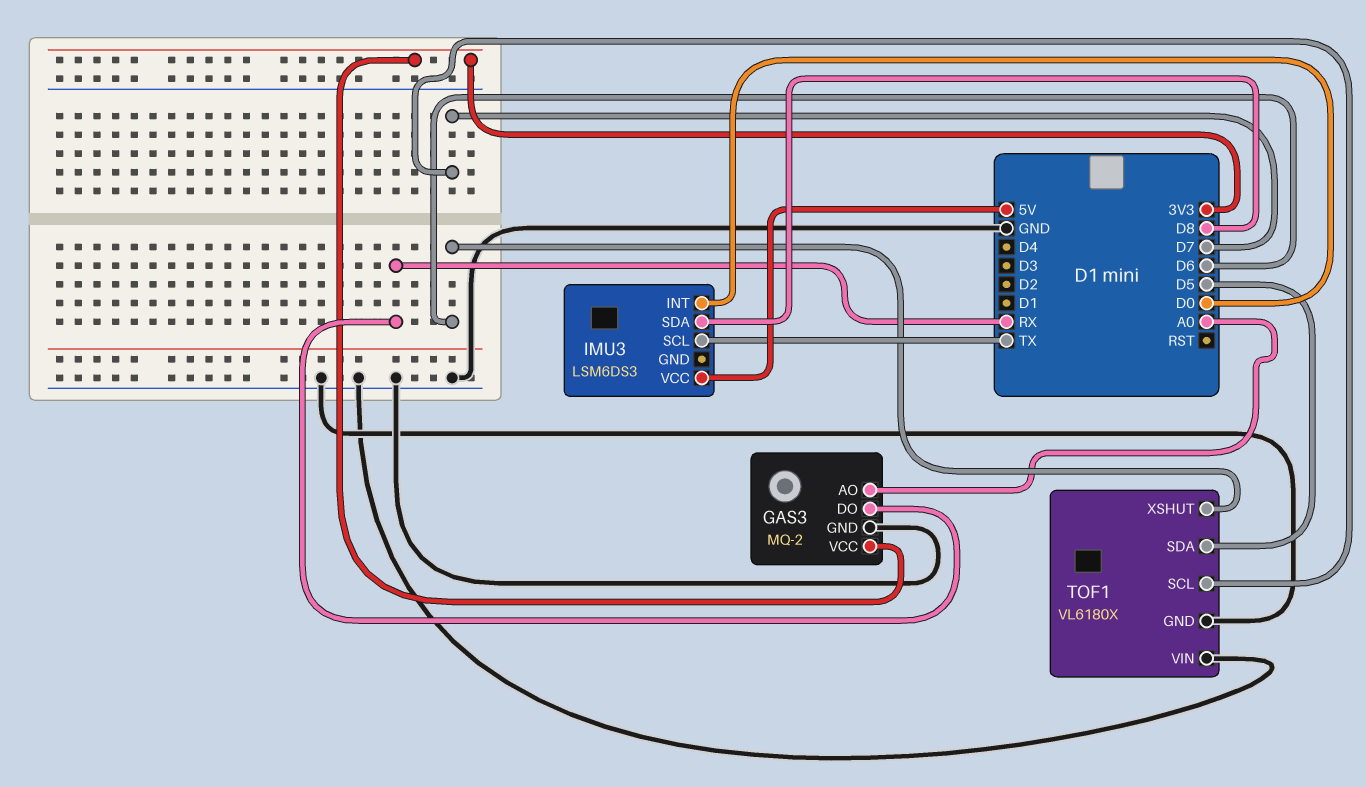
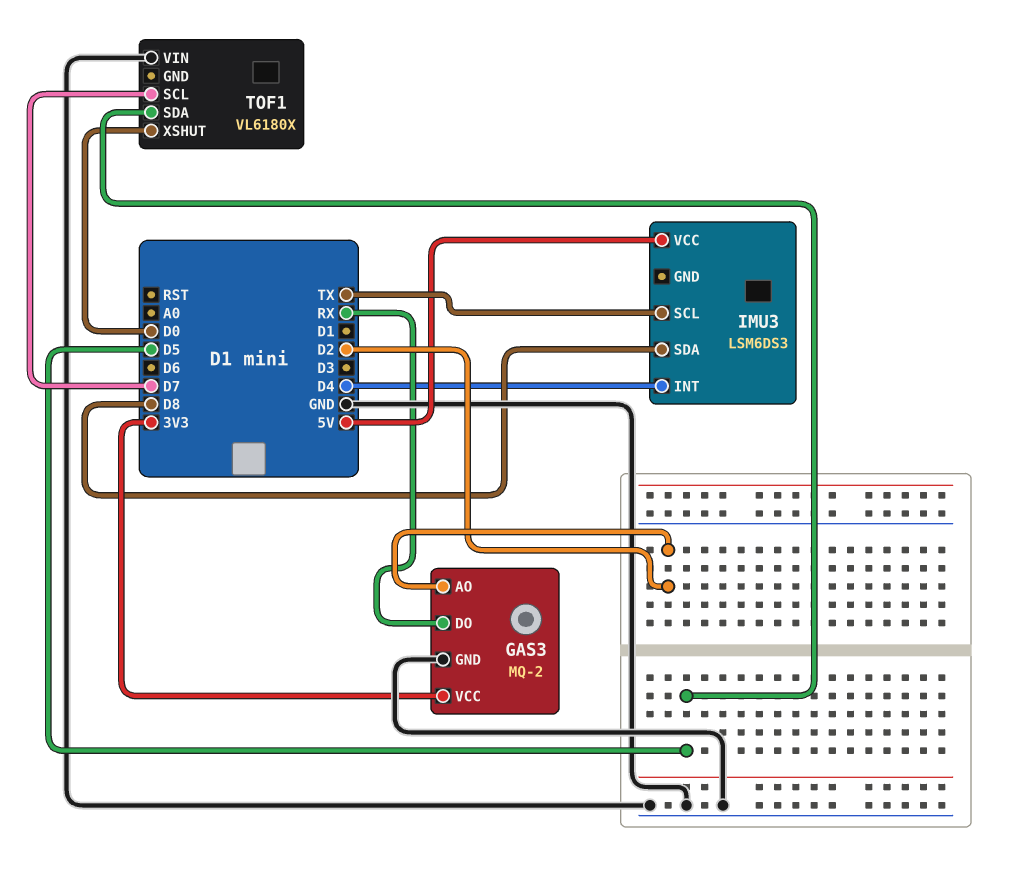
GAS3 pin AO: A0 -> D2
IMU3 pin INT: D0 -> D4
TOF1 pin GND: GND -> none
TOF1 pin XSHUT: D6 -> D0

